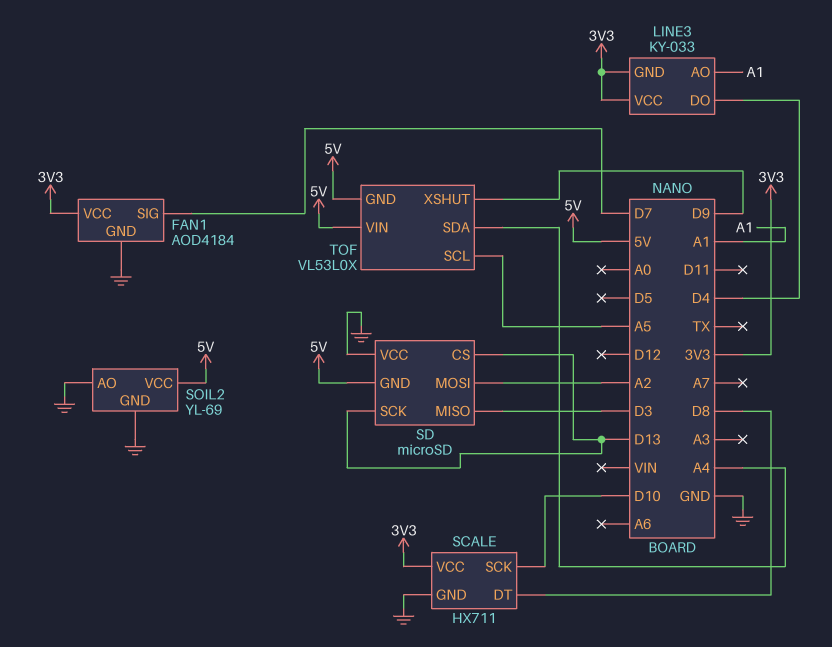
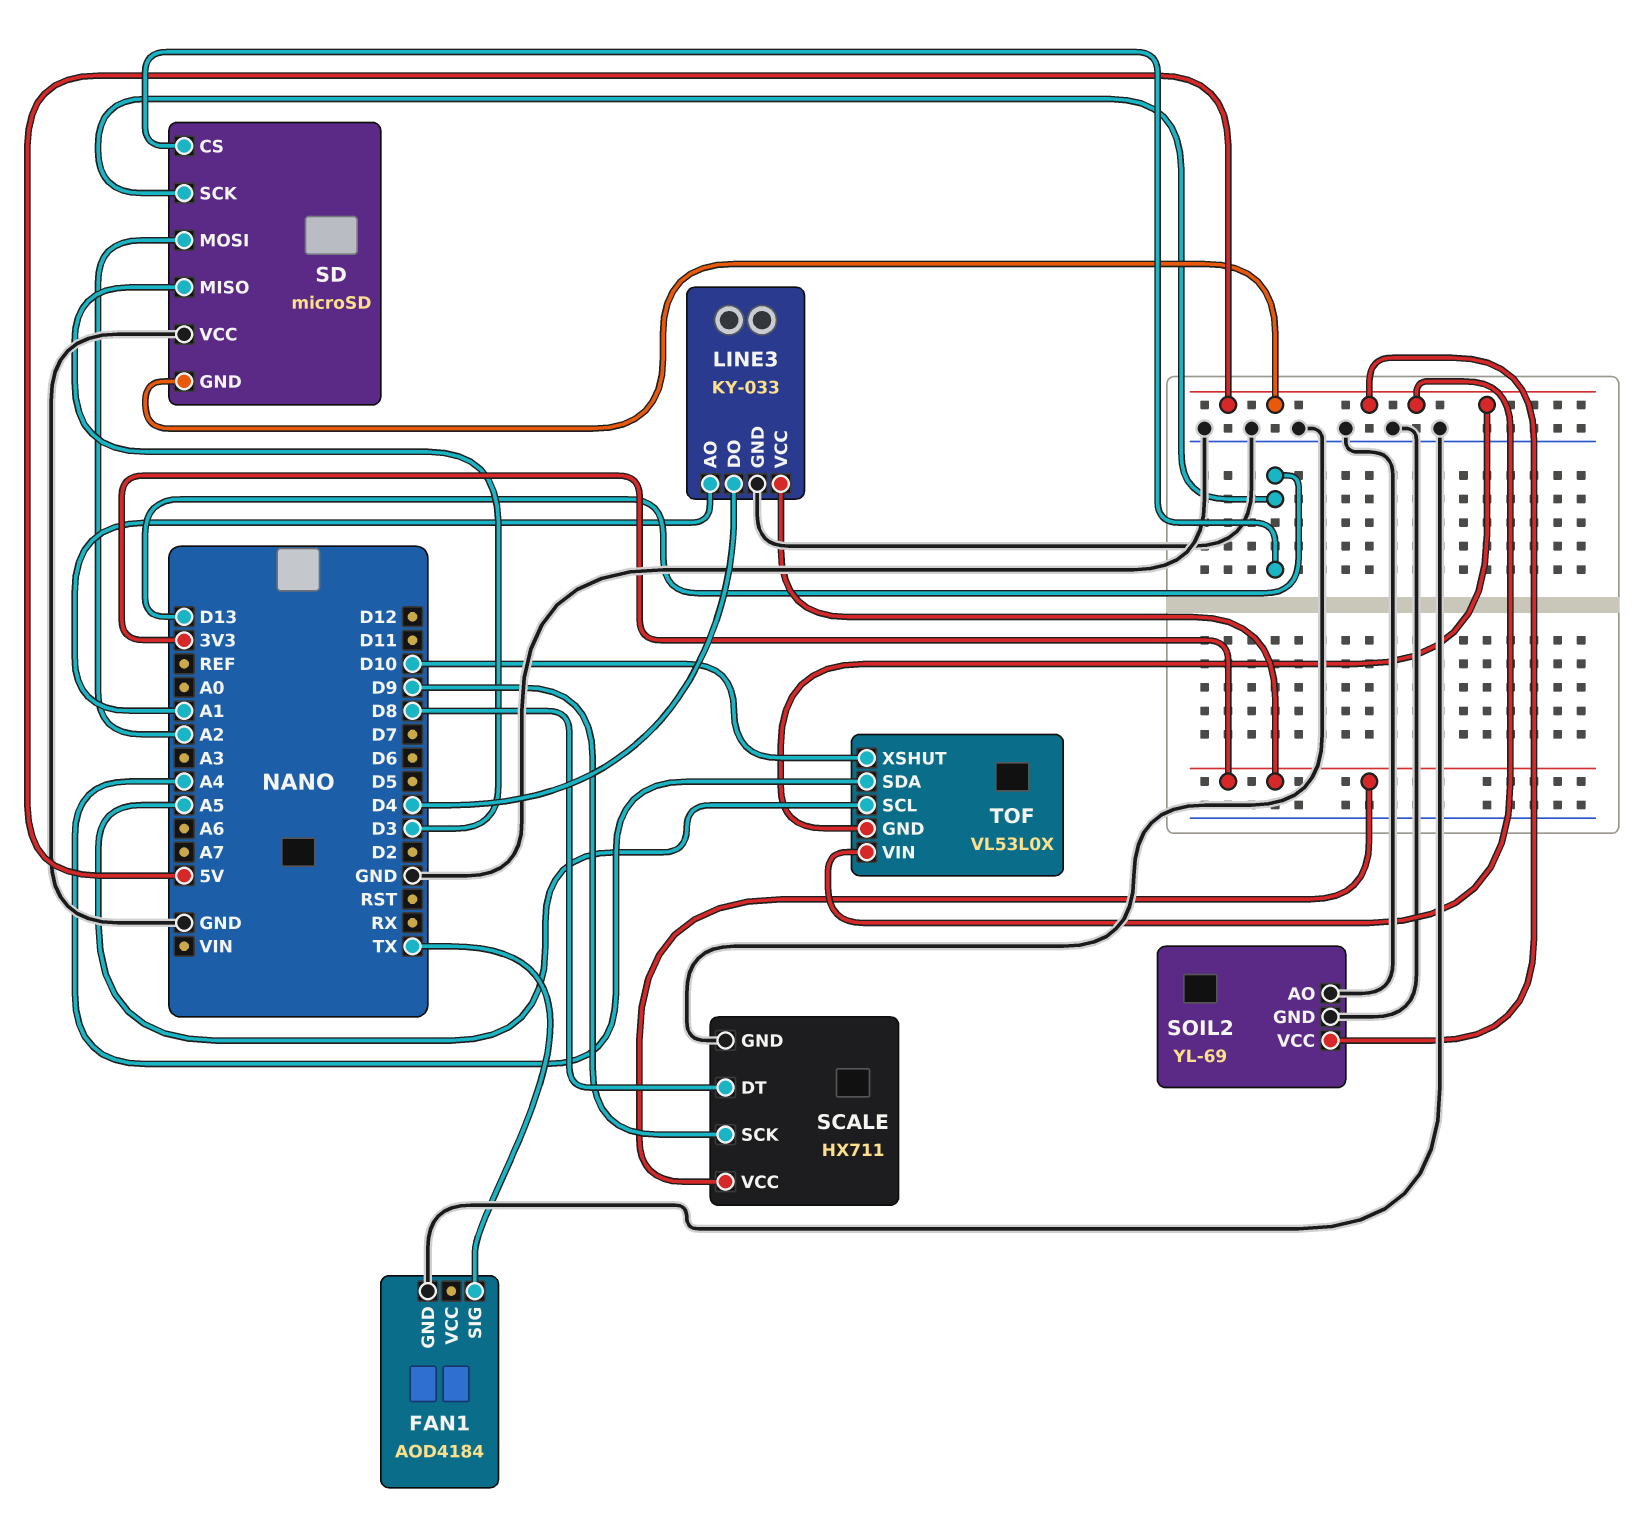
FAN1 pin SIG: D7 -> TX
FAN1 pin VCC: 3V3 -> none
LINE3 pin GND: 3V3 -> GND
SCALE pin SCK: D10 -> D9
TOF pin XSHUT: D9 -> D10

